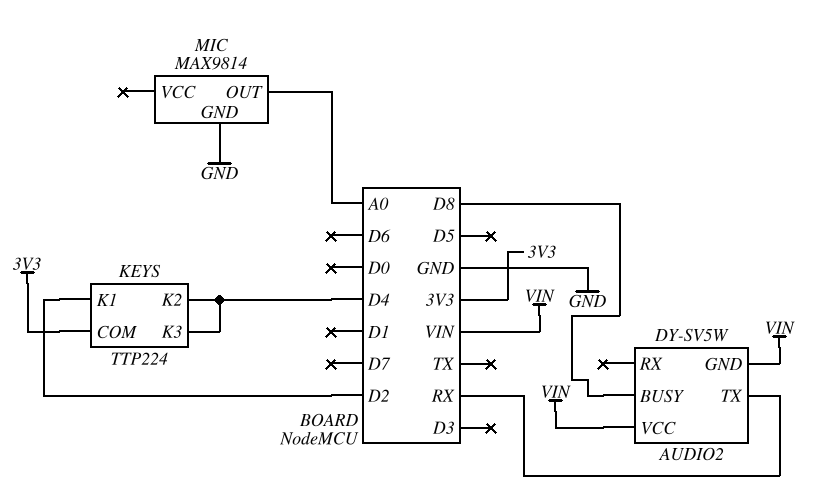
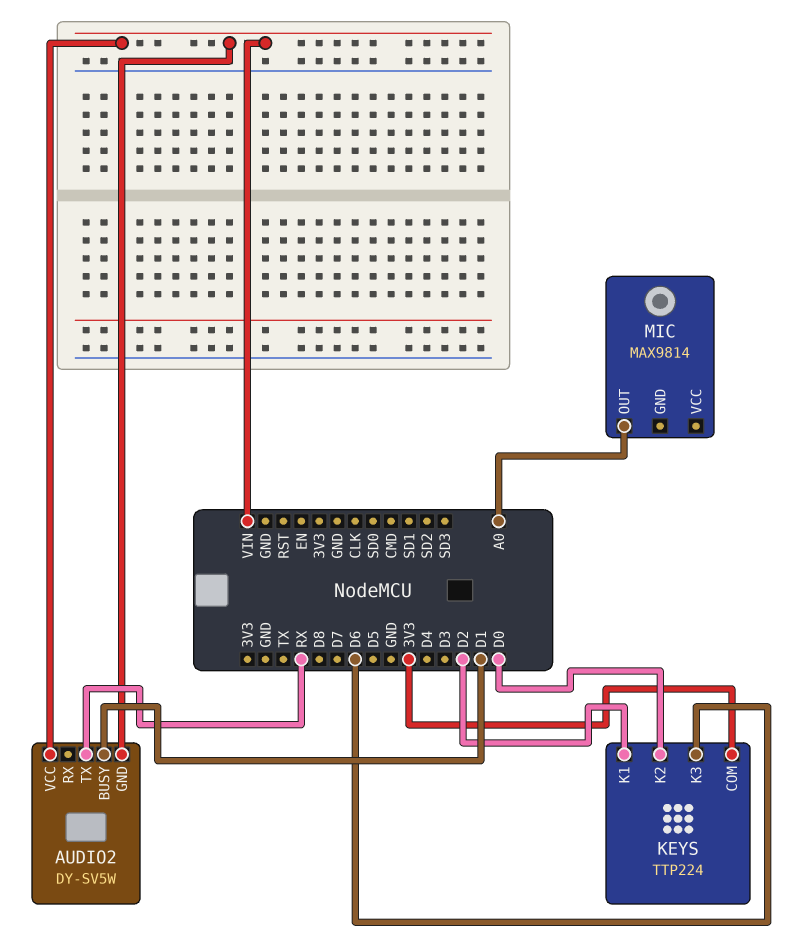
AUDIO2 pin BUSY: D8 -> D1
KEYS pin K2: D4 -> D0
KEYS pin K3: D4 -> D6
MIC pin GND: GND -> none

